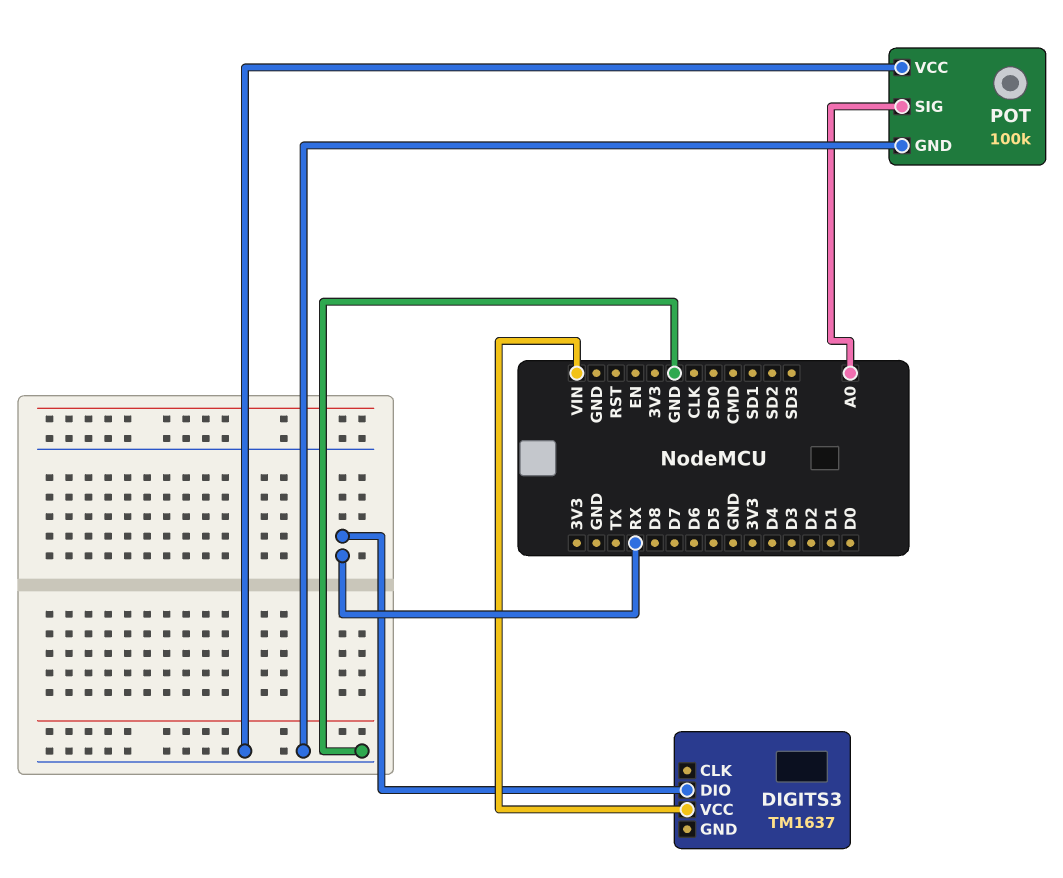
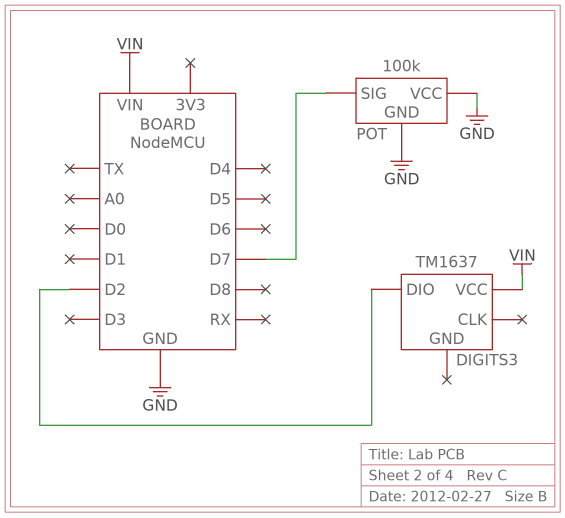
DIGITS3 pin DIO: RX -> D2
POT pin SIG: A0 -> D7

